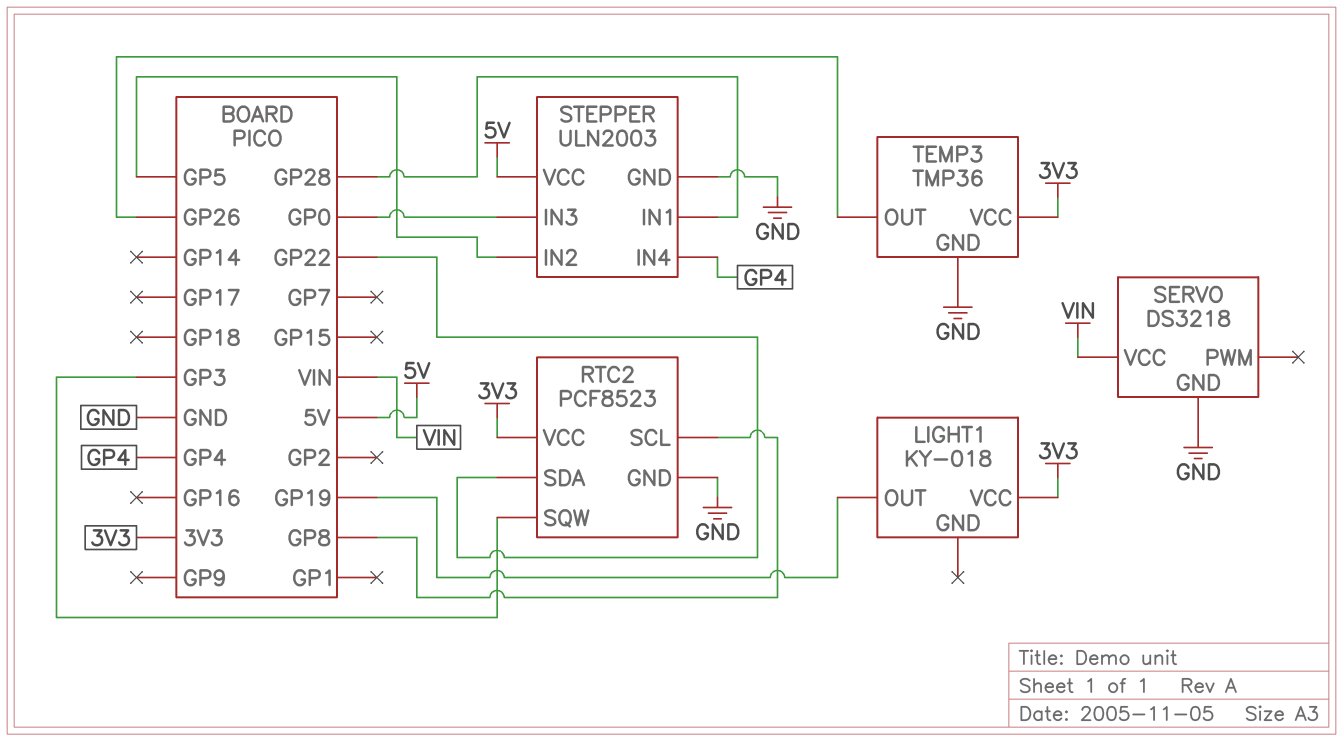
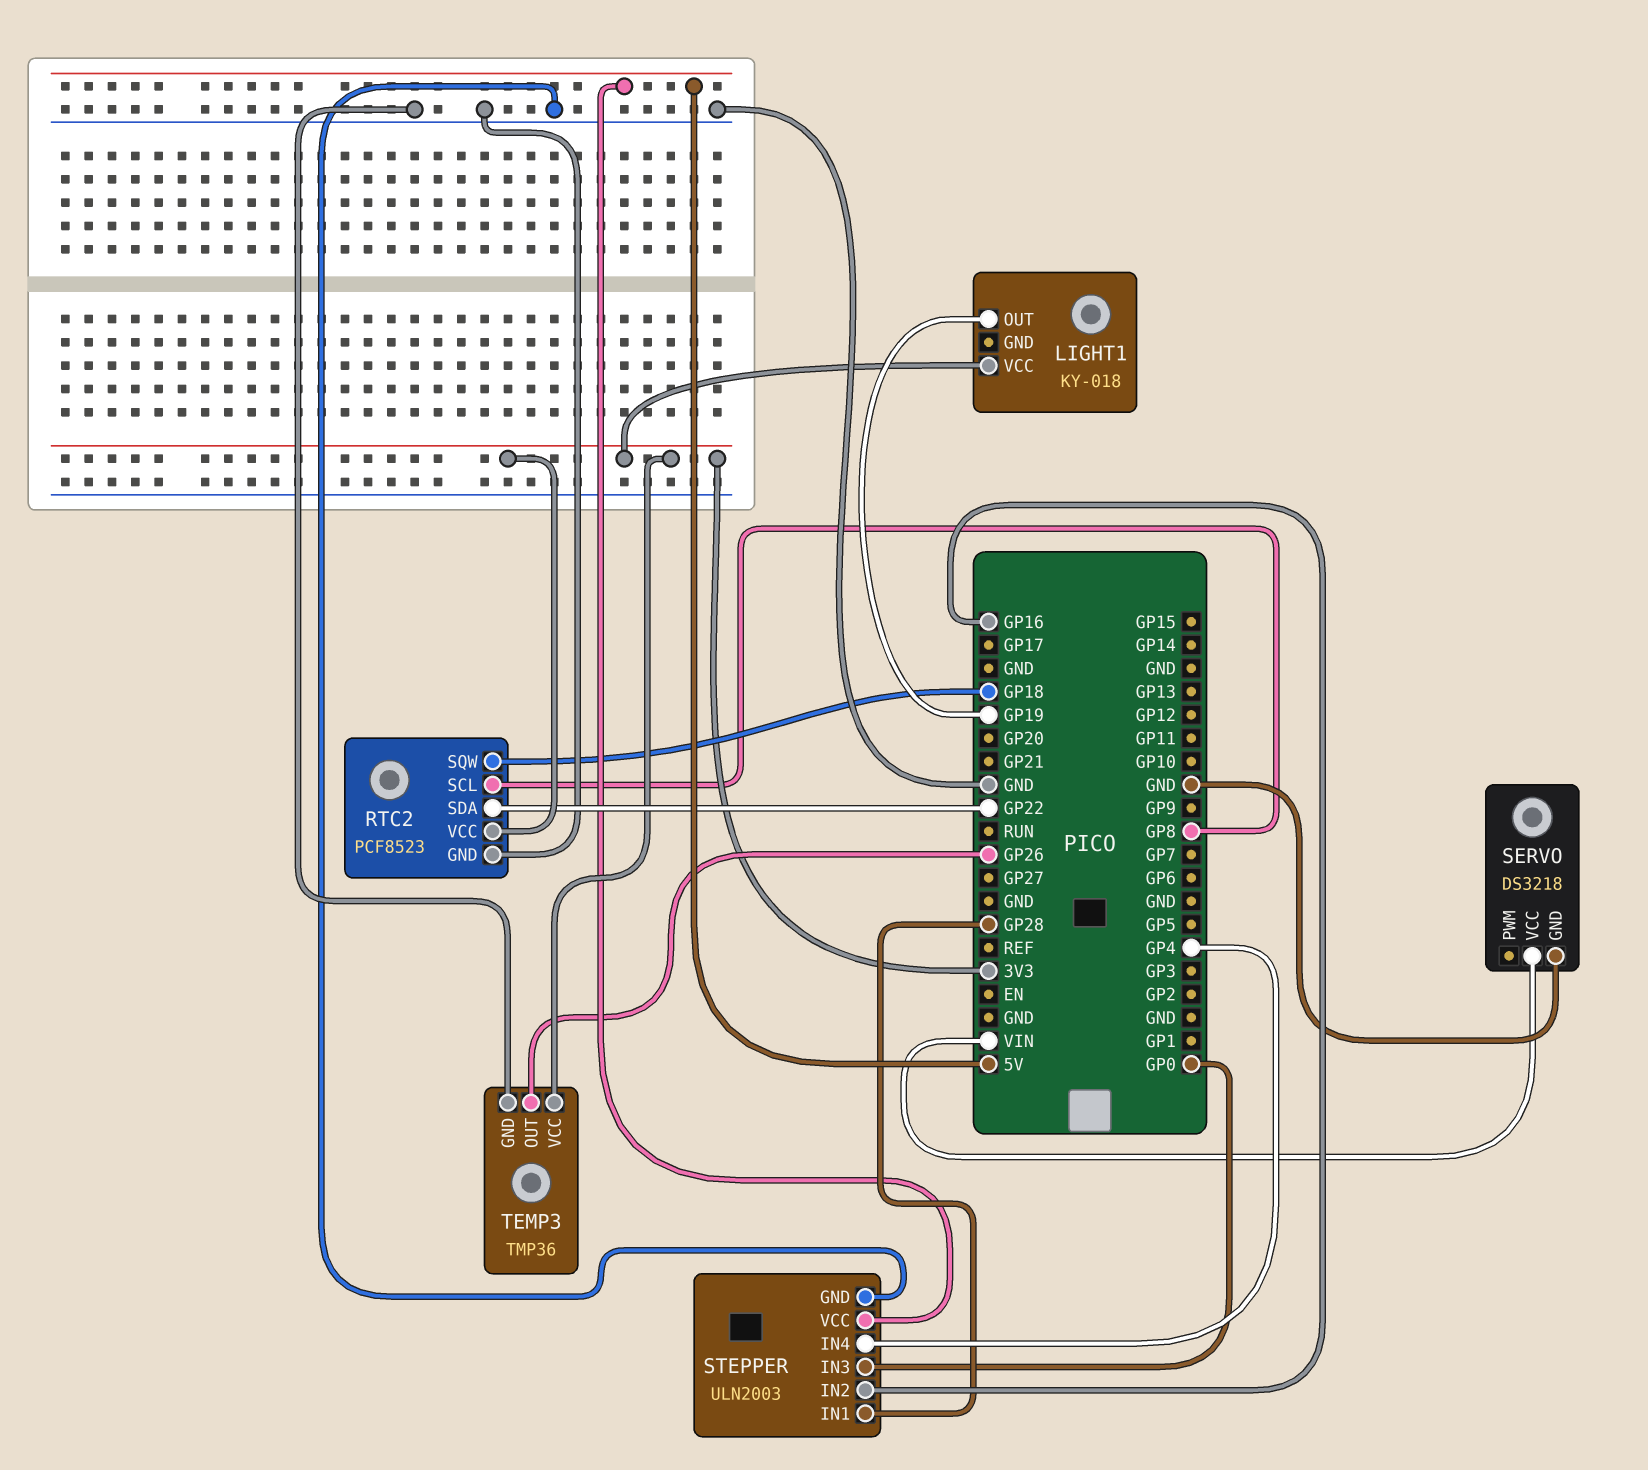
RTC2 pin SQW: GP3 -> GP18
STEPPER pin IN2: GP5 -> GP16

